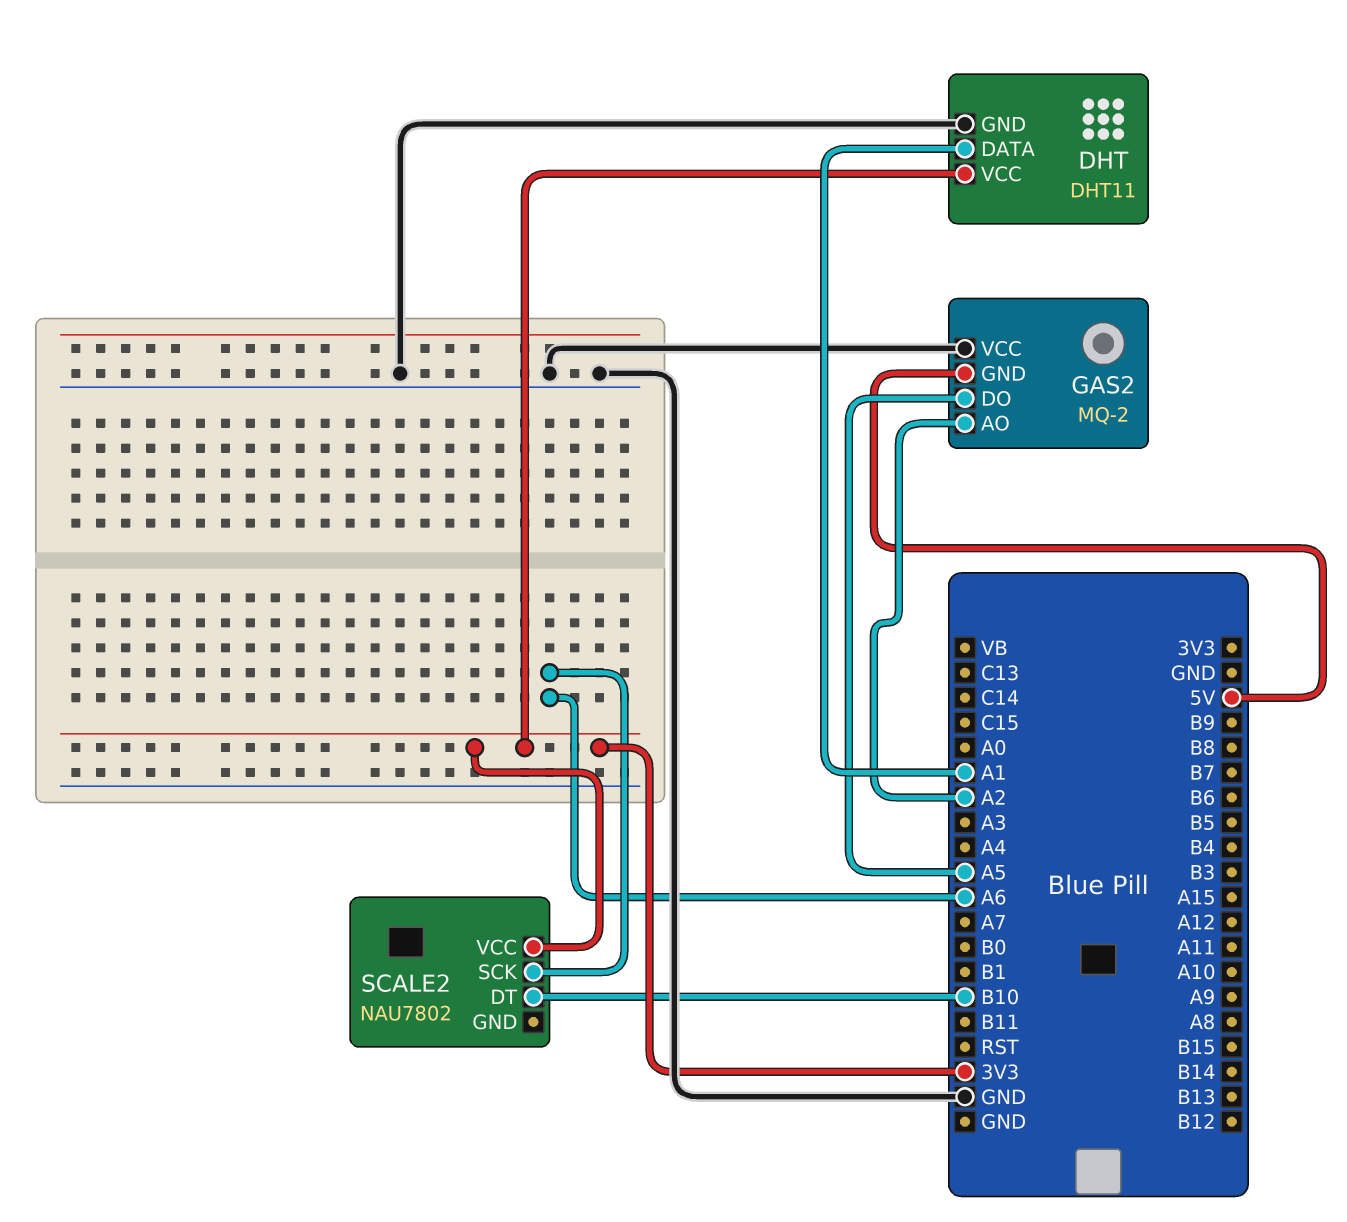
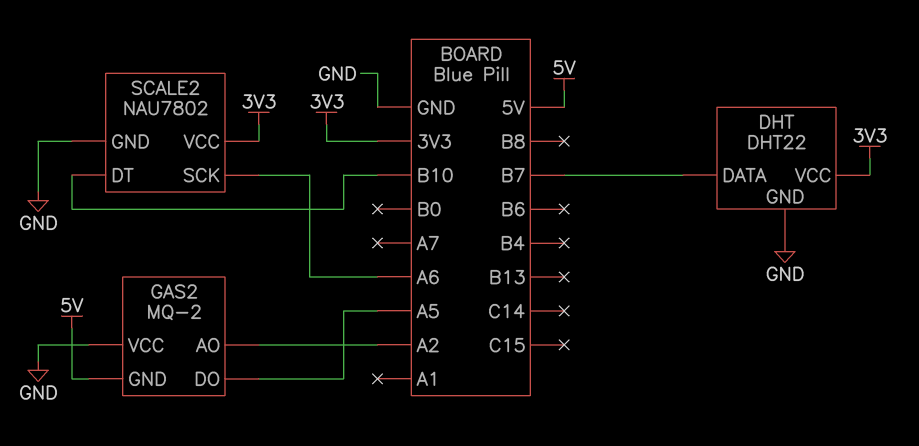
DHT: DHT11 -> DHT22
DHT pin DATA: A1 -> B7
SCALE2 pin GND: none -> GND

